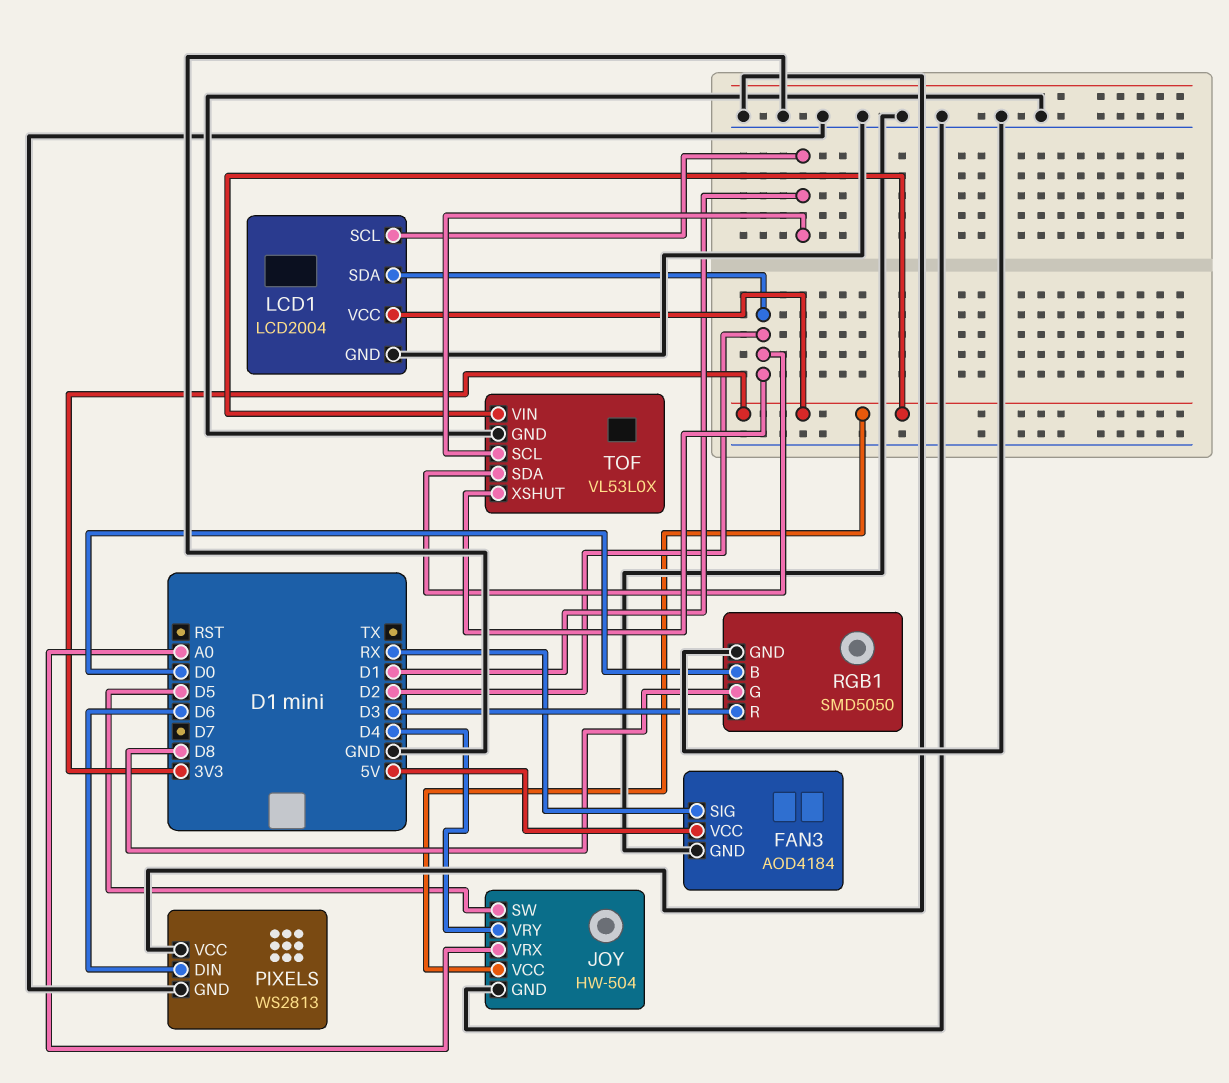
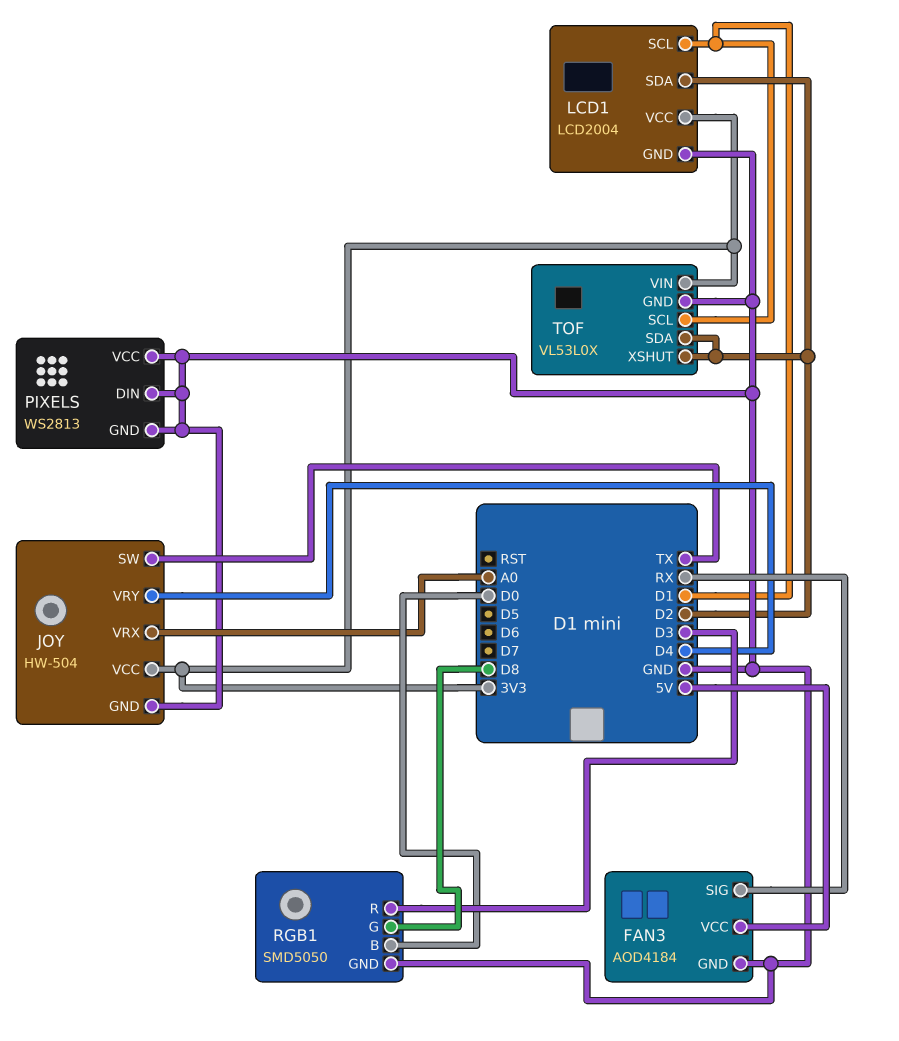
JOY pin SW: D5 -> TX
PIXELS pin DIN: D6 -> GND

